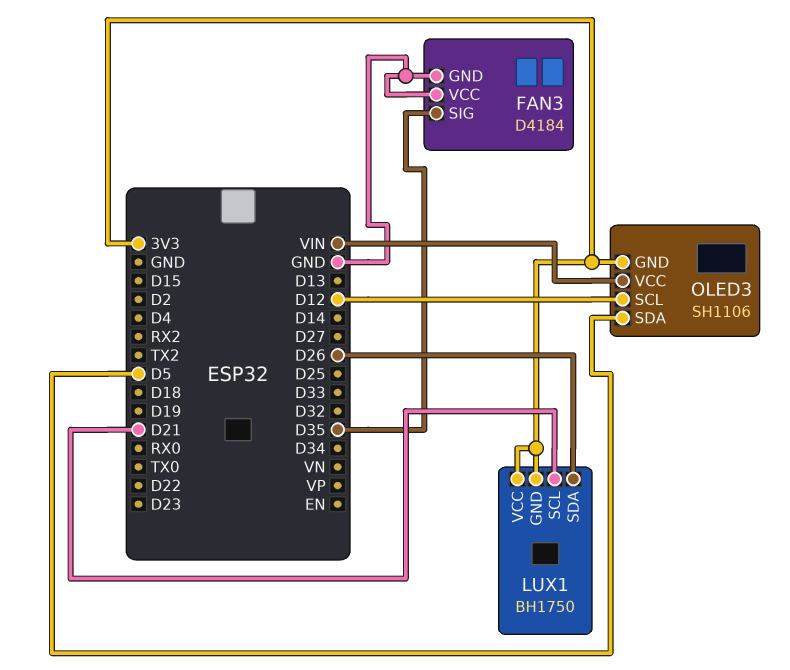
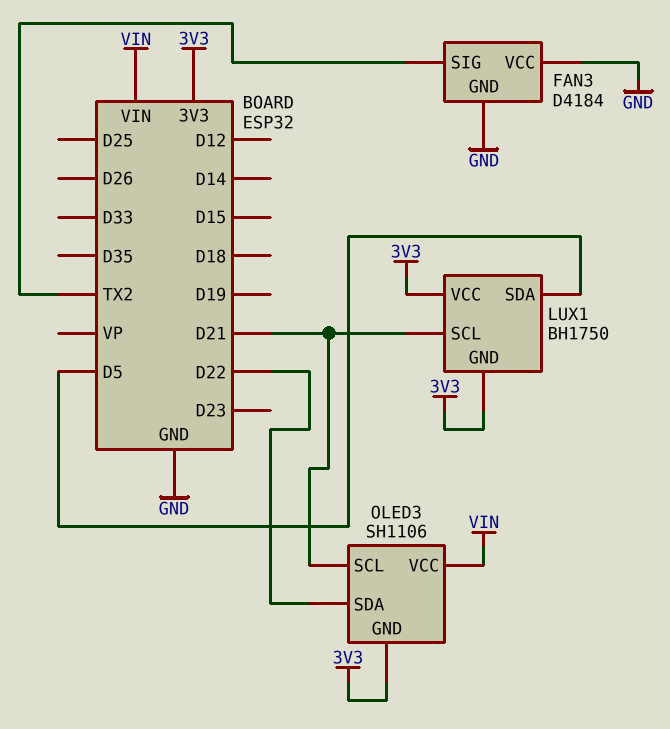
FAN3 pin SIG: D35 -> TX2
LUX1 pin SDA: D26 -> D5
OLED3 pin SCL: D12 -> D21
OLED3 pin SDA: D5 -> D22

